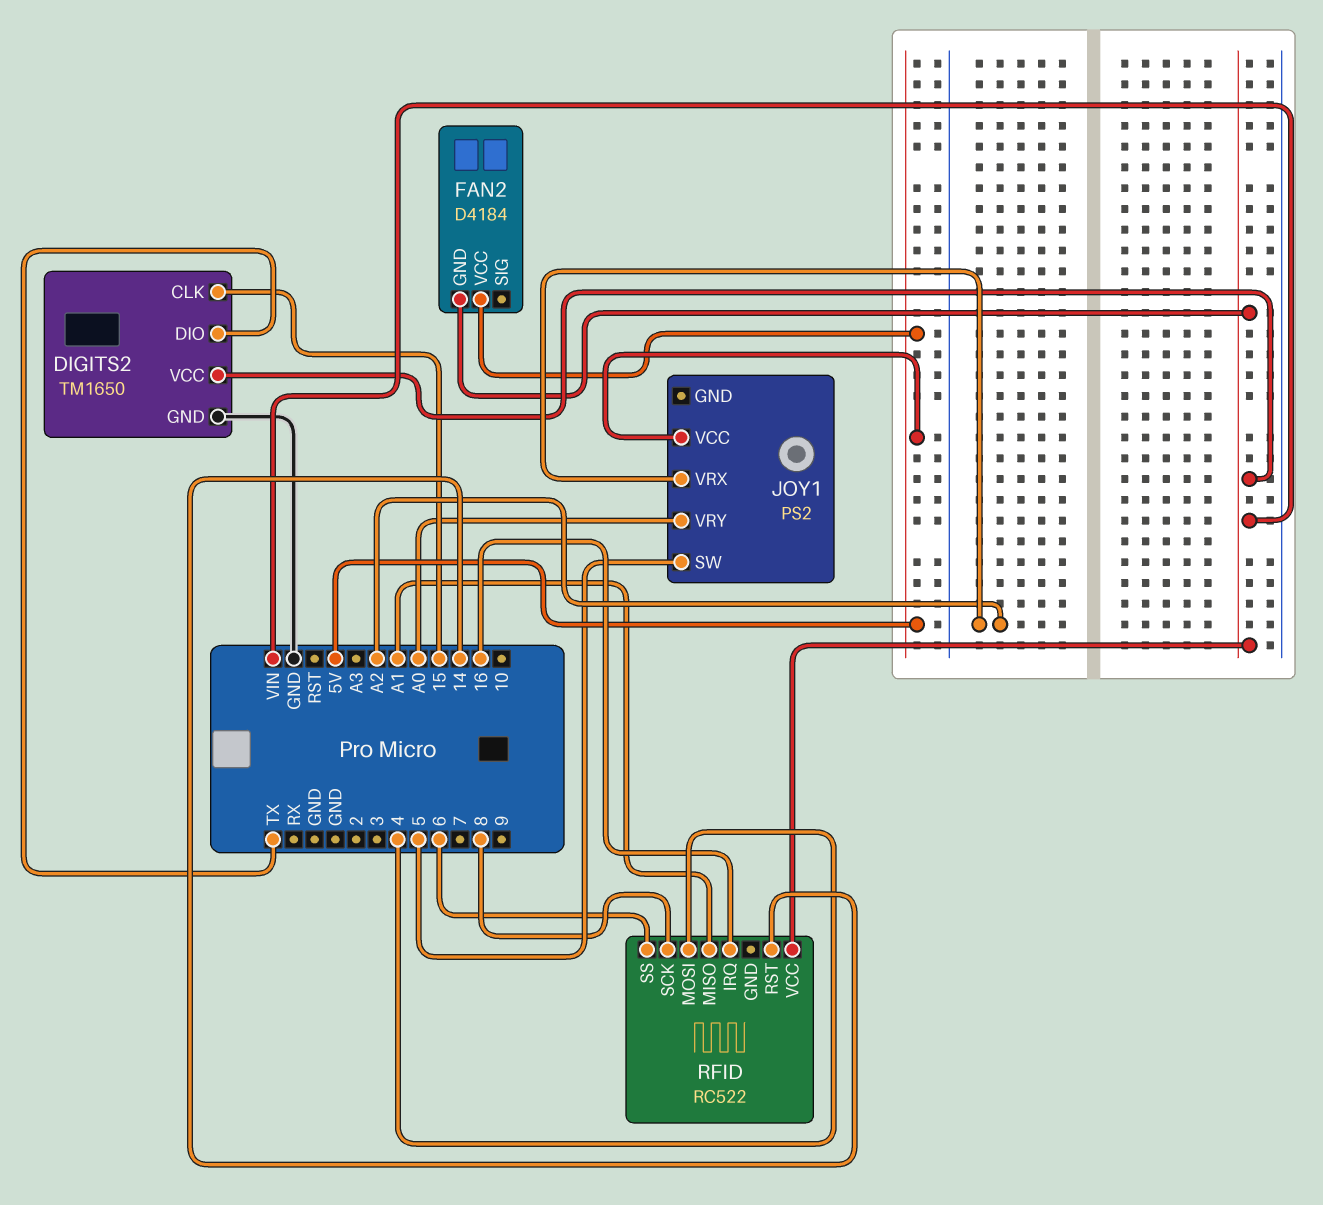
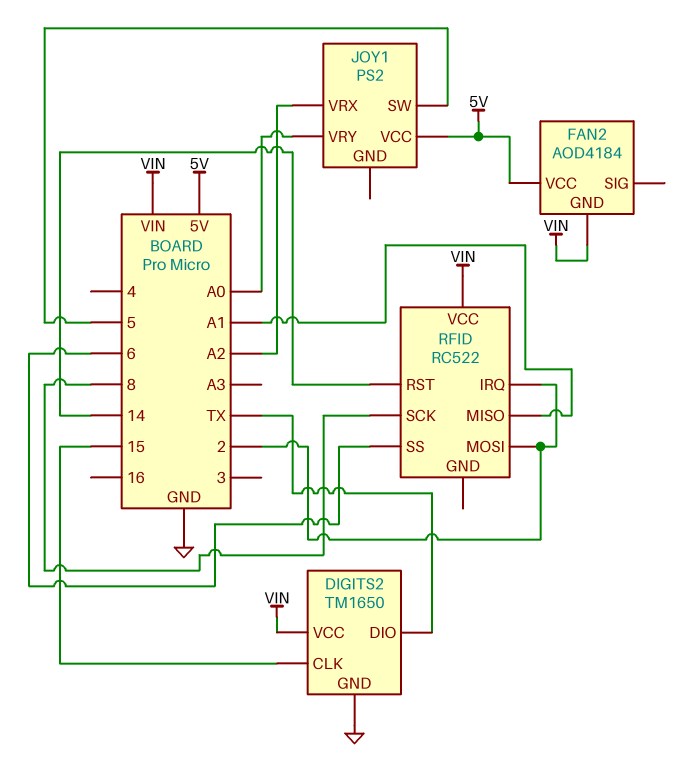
FAN2: D4184 -> AOD4184
RFID pin IRQ: 16 -> 2
RFID pin MOSI: 4 -> 2

